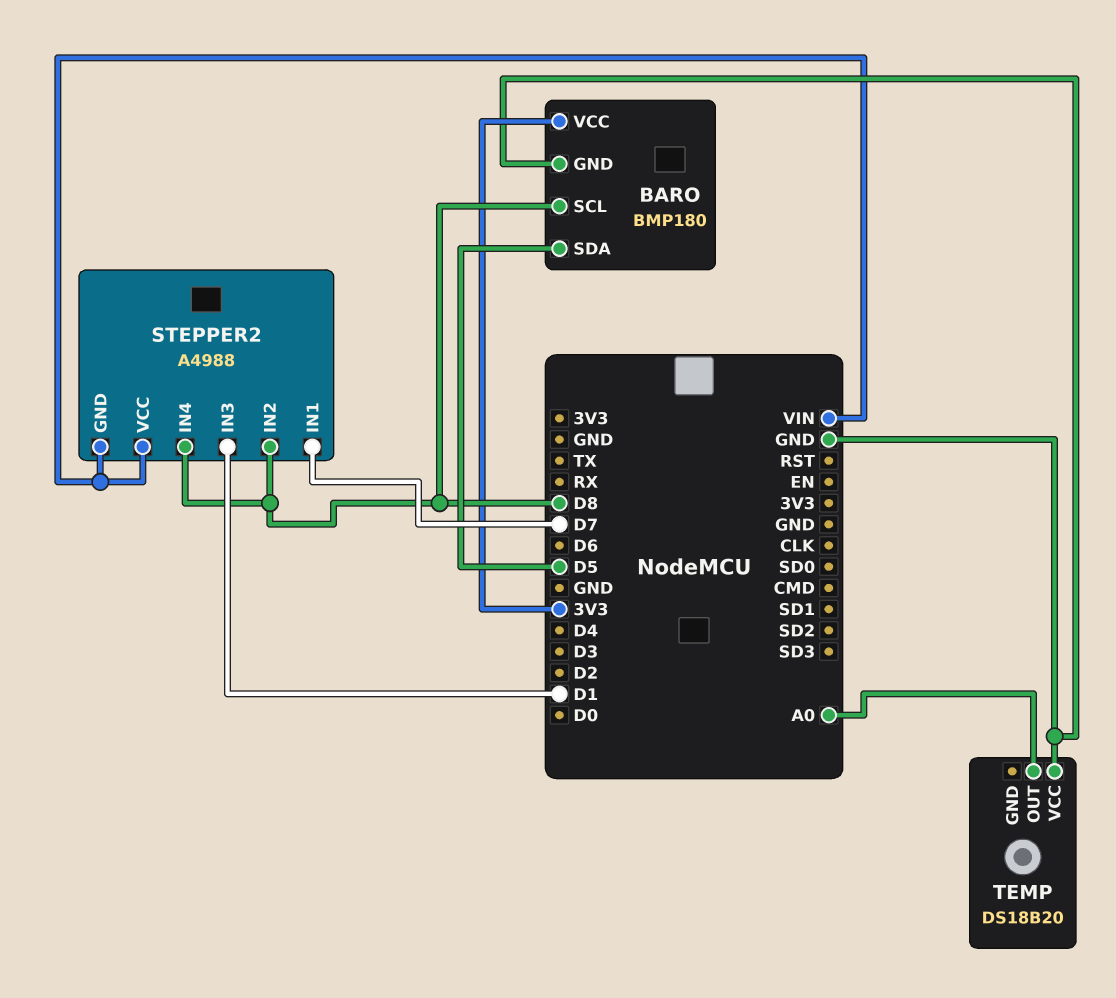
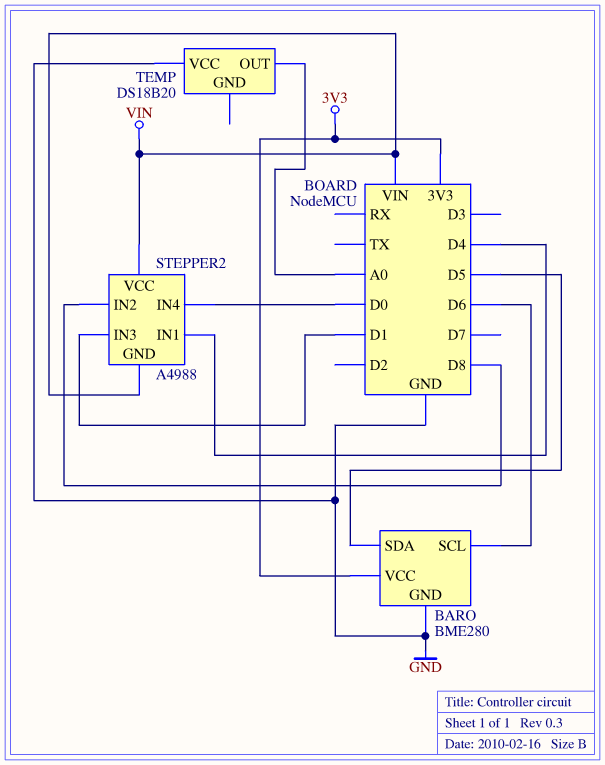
BARO: BMP180 -> BME280
BARO pin SCL: D8 -> D6
STEPPER2 pin IN1: D7 -> D4
STEPPER2 pin IN4: D8 -> D0

